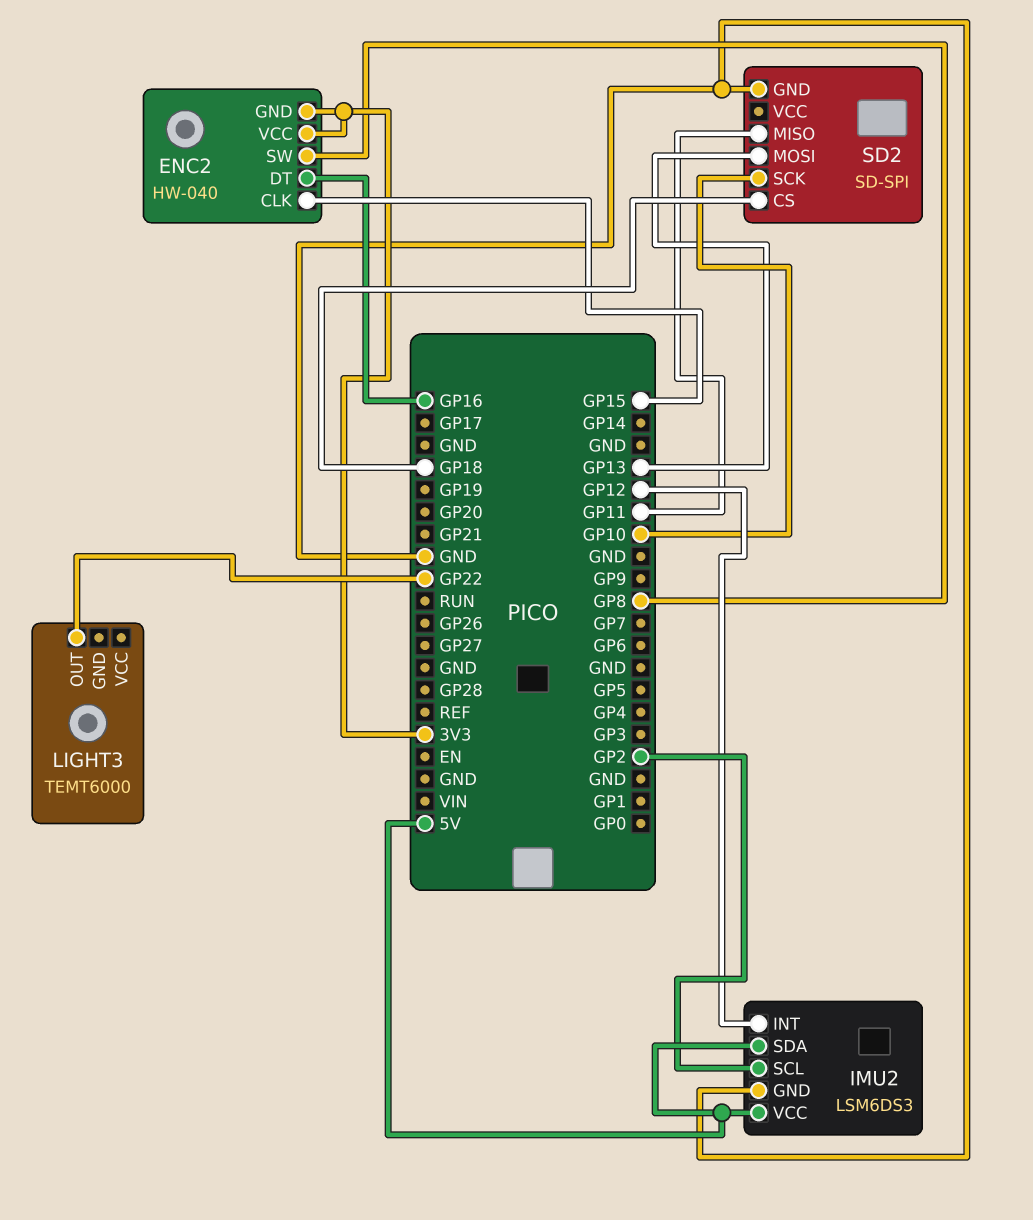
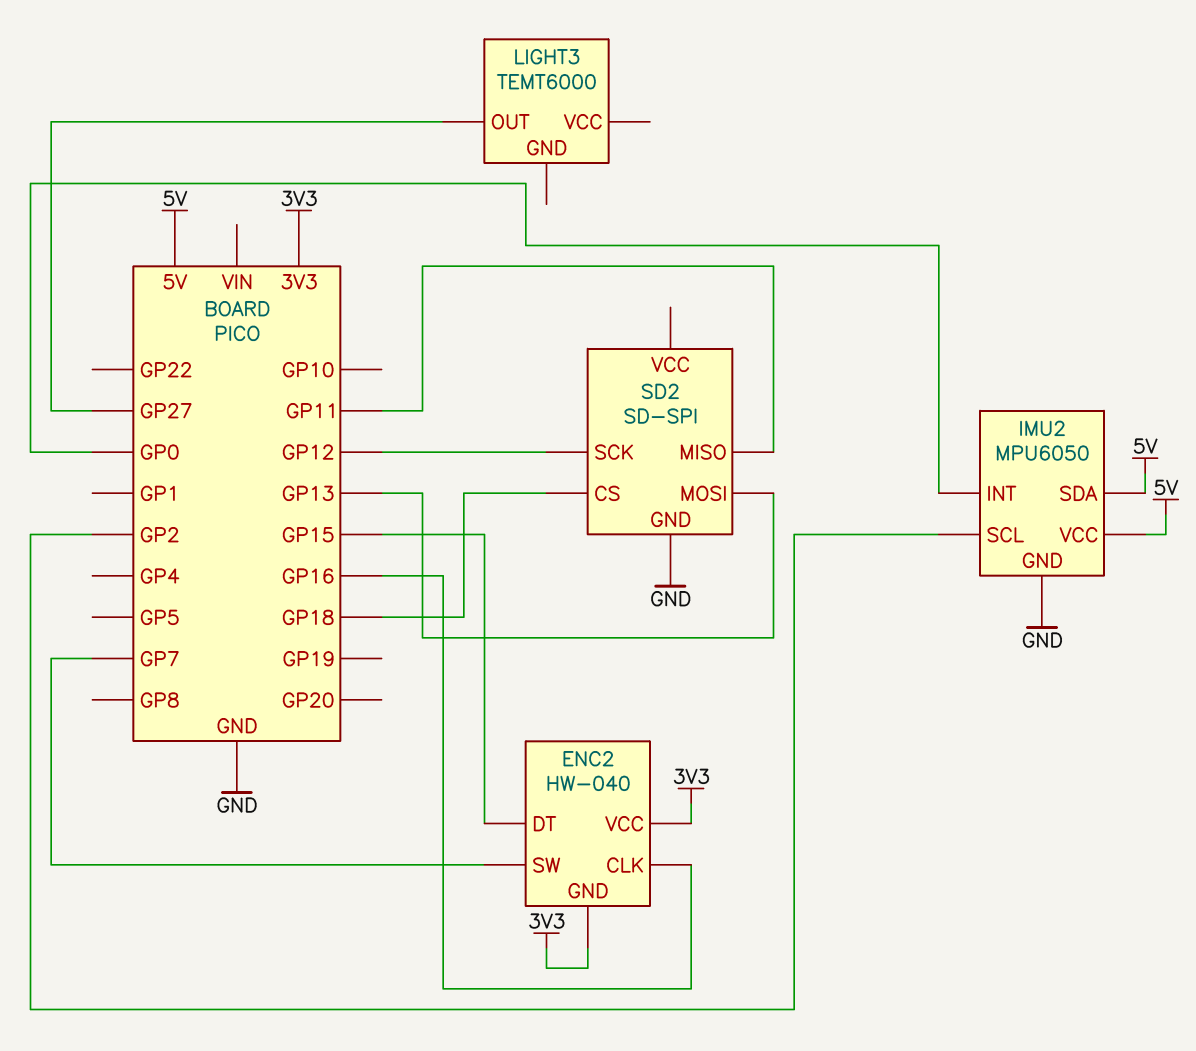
ENC2 pin CLK: GP15 -> GP16
ENC2 pin DT: GP16 -> GP15
ENC2 pin SW: GP8 -> GP7
IMU2: LSM6DS3 -> MPU6050
IMU2 pin INT: GP12 -> GP0
LIGHT3 pin OUT: GP22 -> GP27
SD2 pin SCK: GP10 -> GP12

